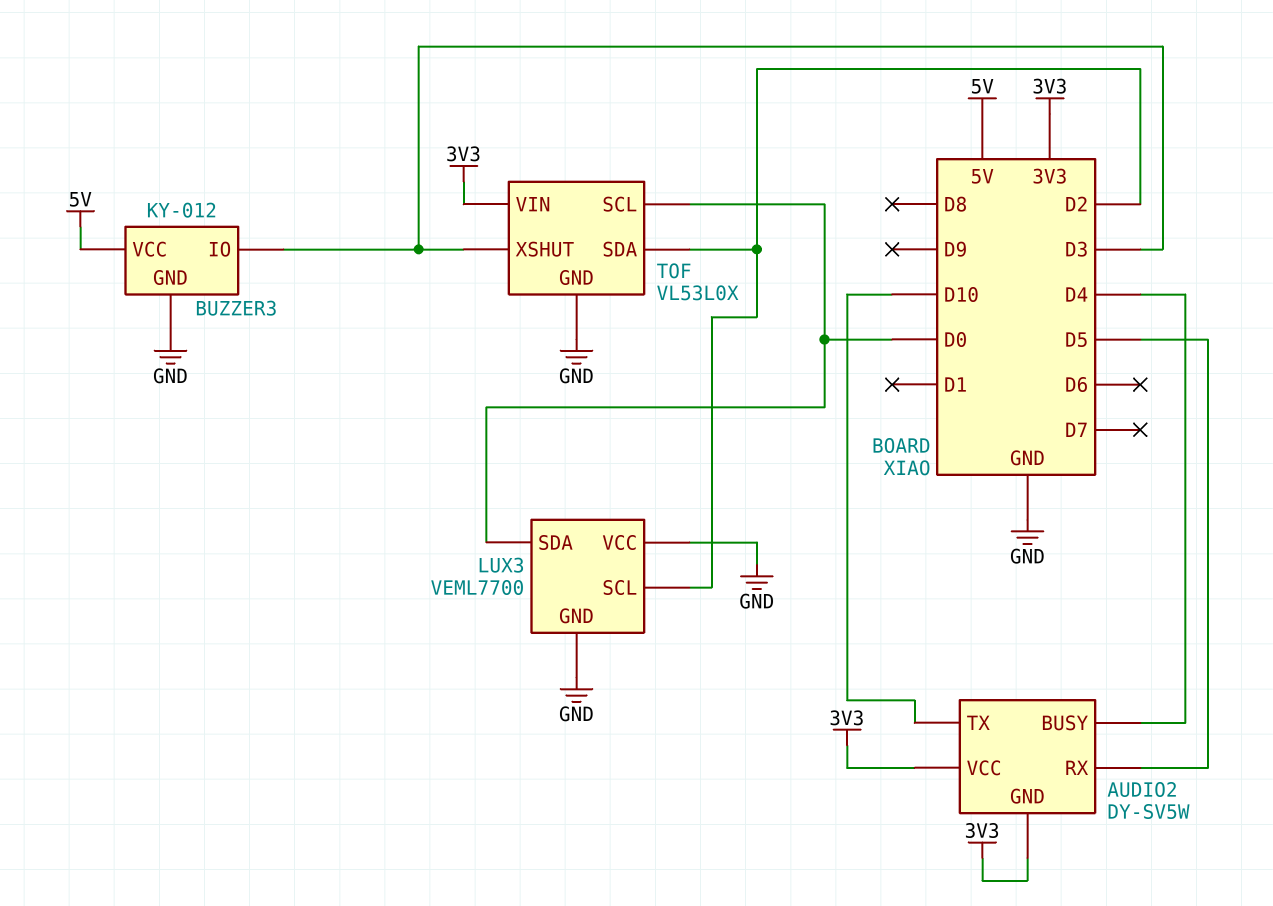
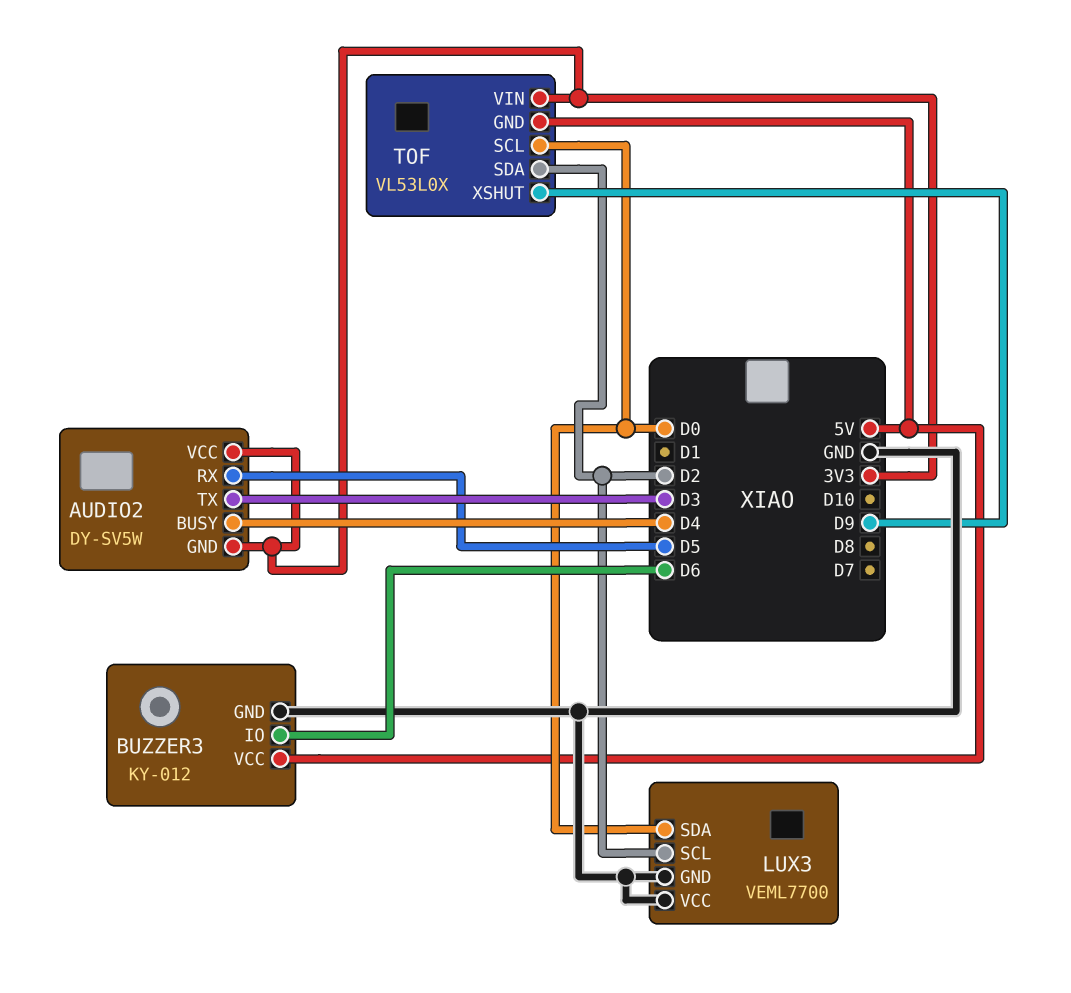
AUDIO2 pin TX: D10 -> D3
BUZZER3 pin IO: D3 -> D6
TOF pin GND: GND -> 5V
TOF pin XSHUT: D3 -> D9

